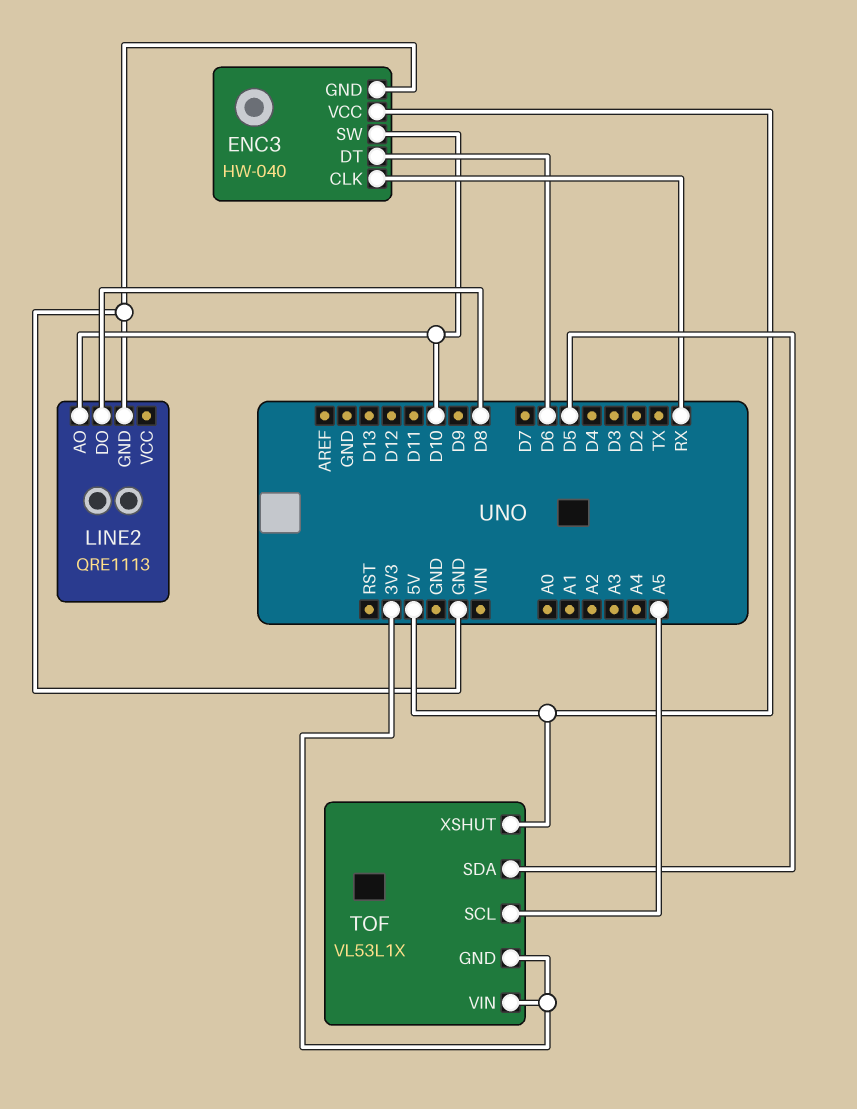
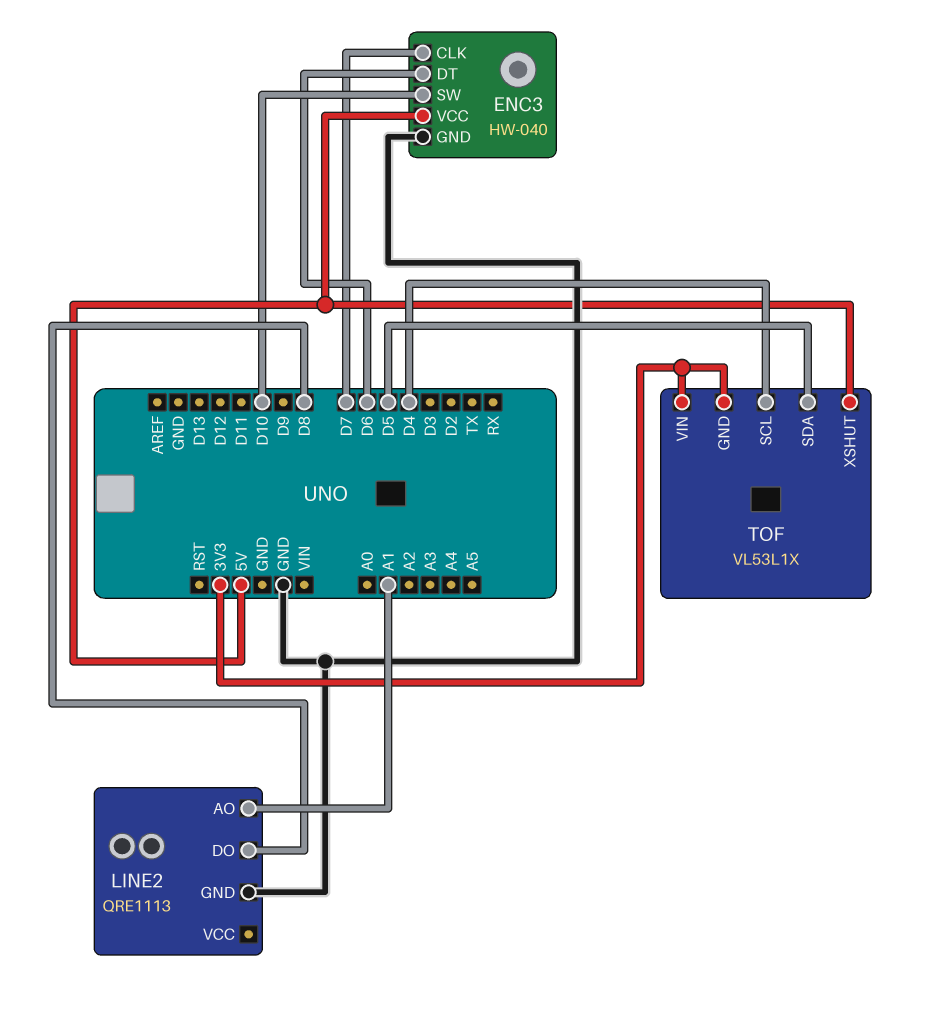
ENC3 pin CLK: RX -> D7
LINE2 pin AO: D10 -> A1
TOF pin SCL: A5 -> D4

